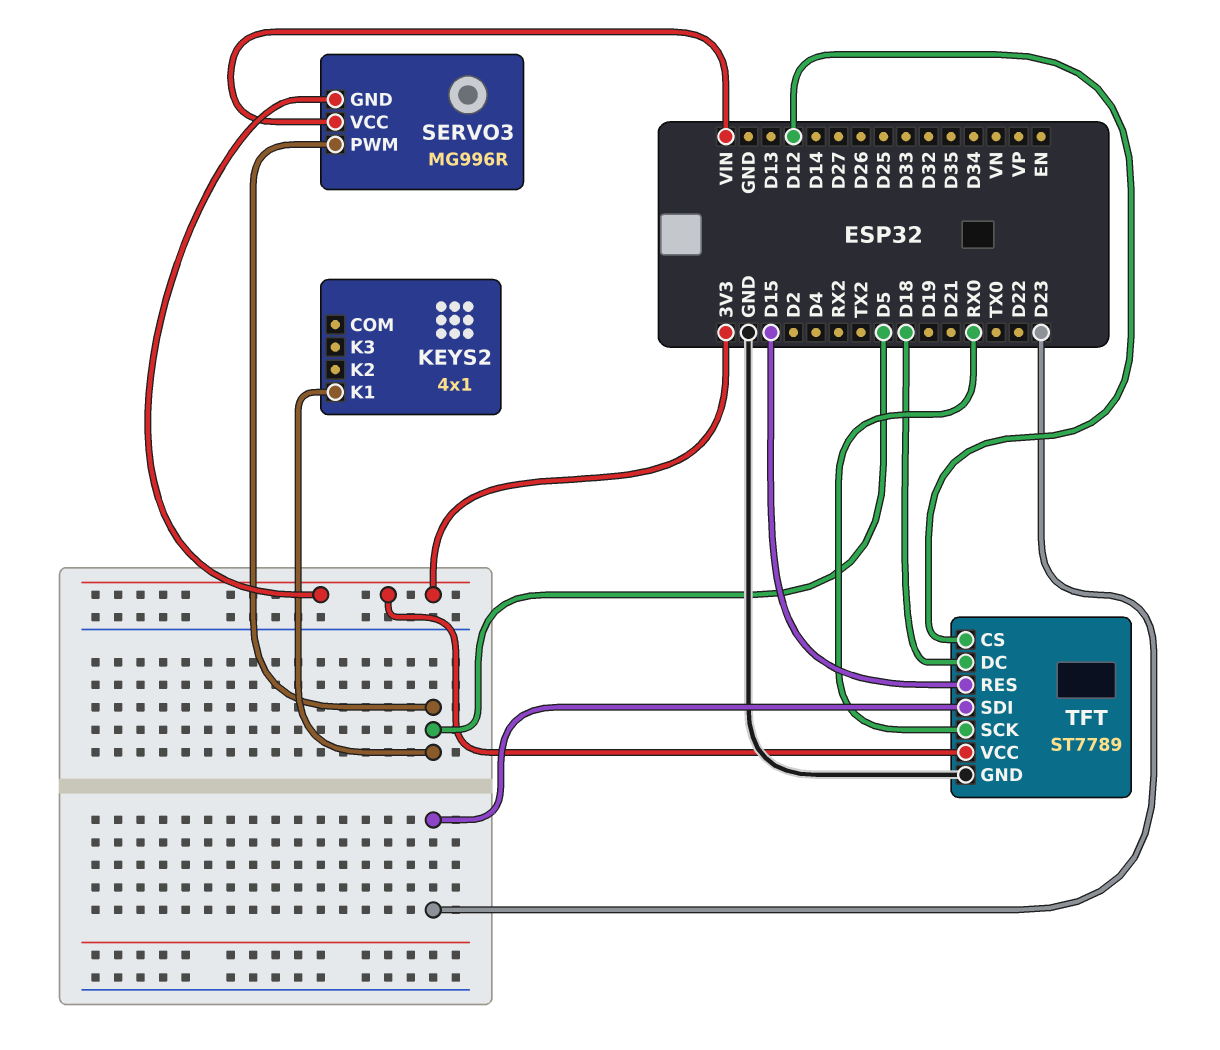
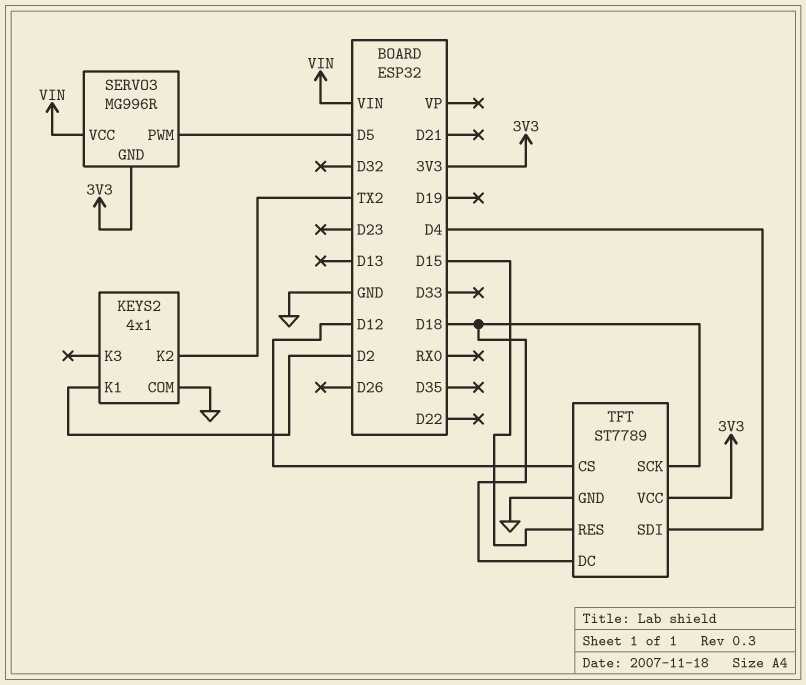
KEYS2 pin COM: none -> GND
KEYS2 pin K1: D5 -> D2
KEYS2 pin K2: none -> TX2
TFT pin SCK: RX0 -> D18
TFT pin SDI: D23 -> D4

